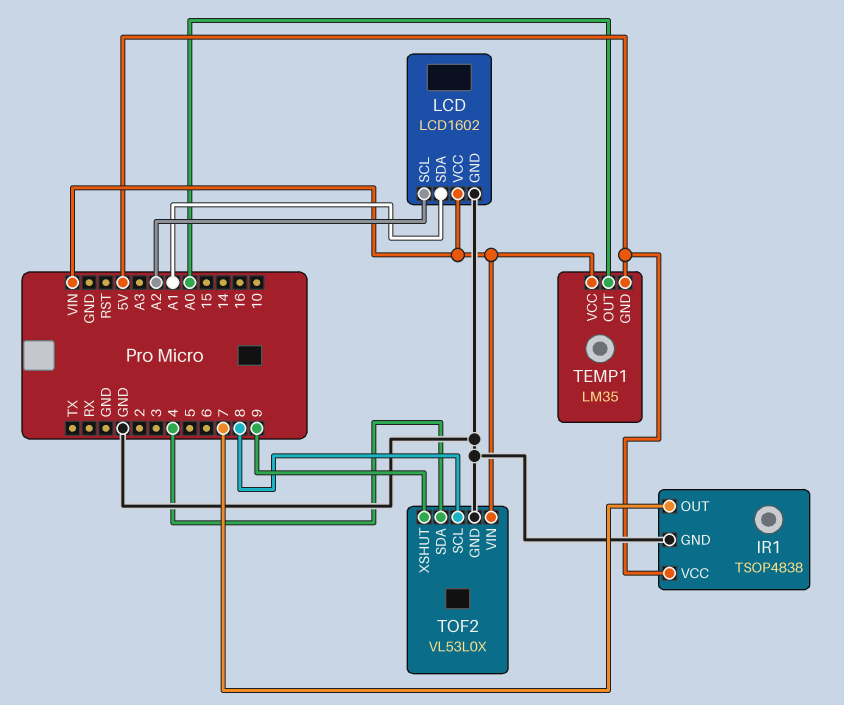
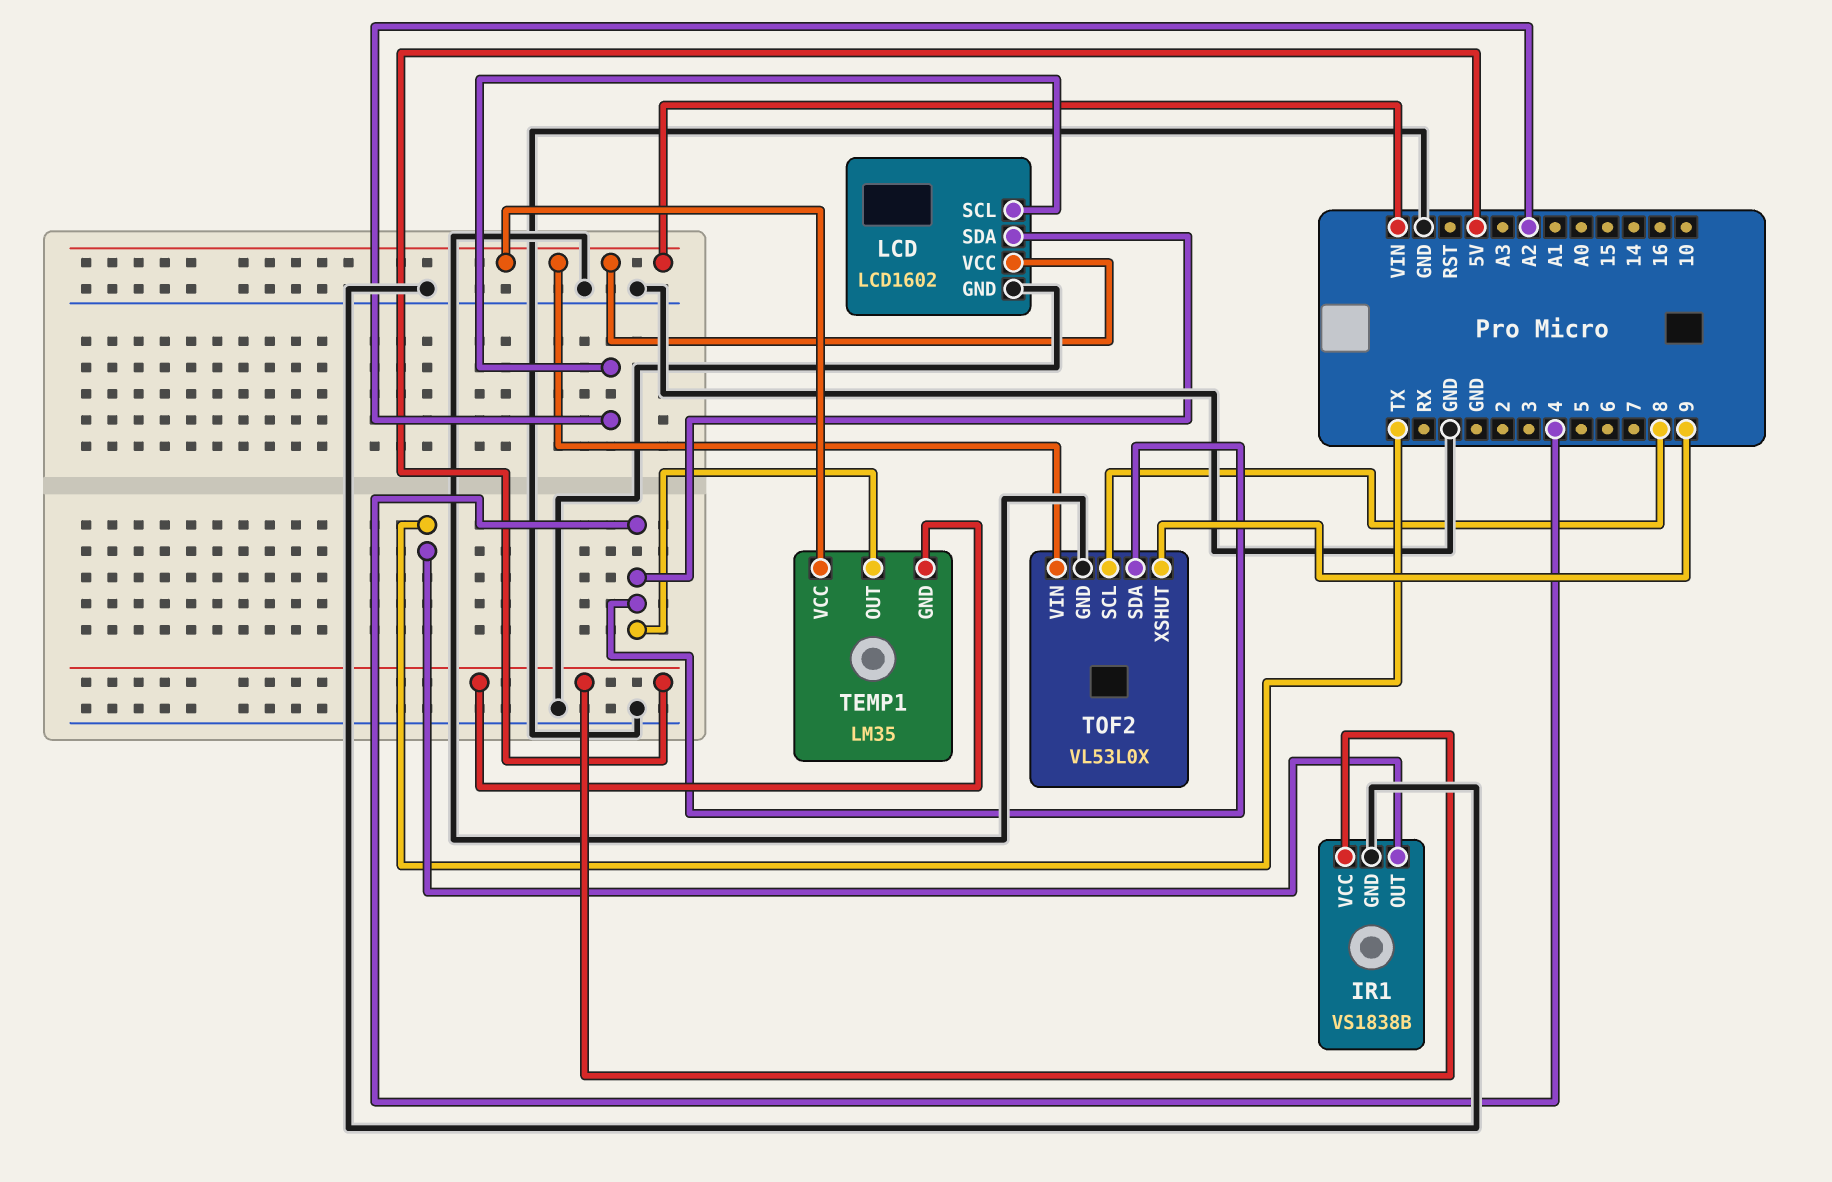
IR1: TSOP4838 -> VS1838B
IR1 pin OUT: 7 -> TX
LCD pin SDA: A1 -> 4
TEMP1 pin OUT: A0 -> 4

